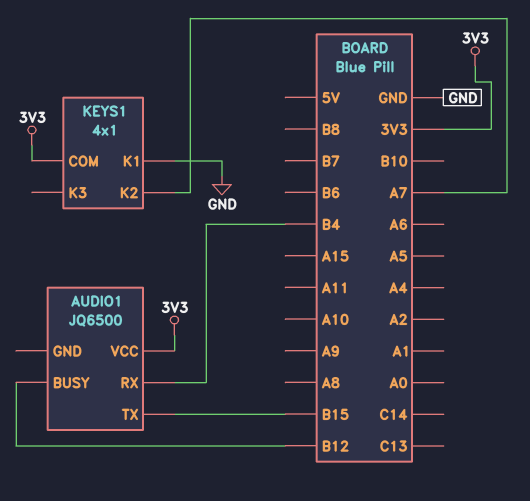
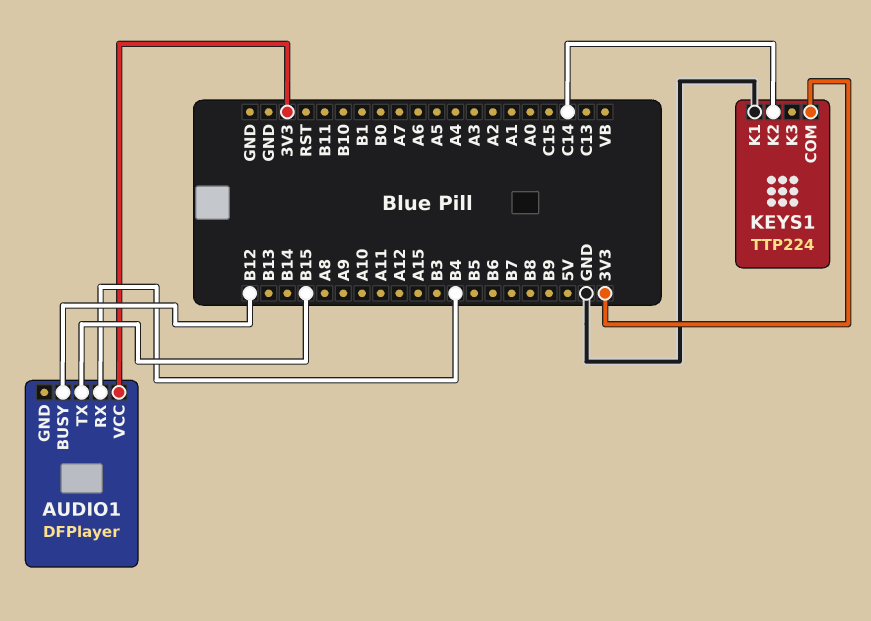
AUDIO1: JQ6500 -> DFPlayer
KEYS1: 4x1 -> TTP224
KEYS1 pin K2: A7 -> C14

